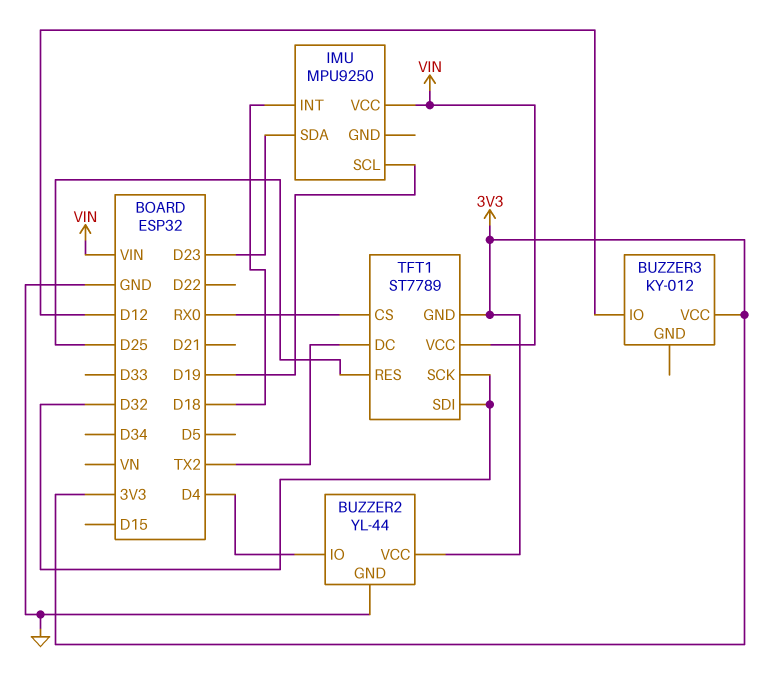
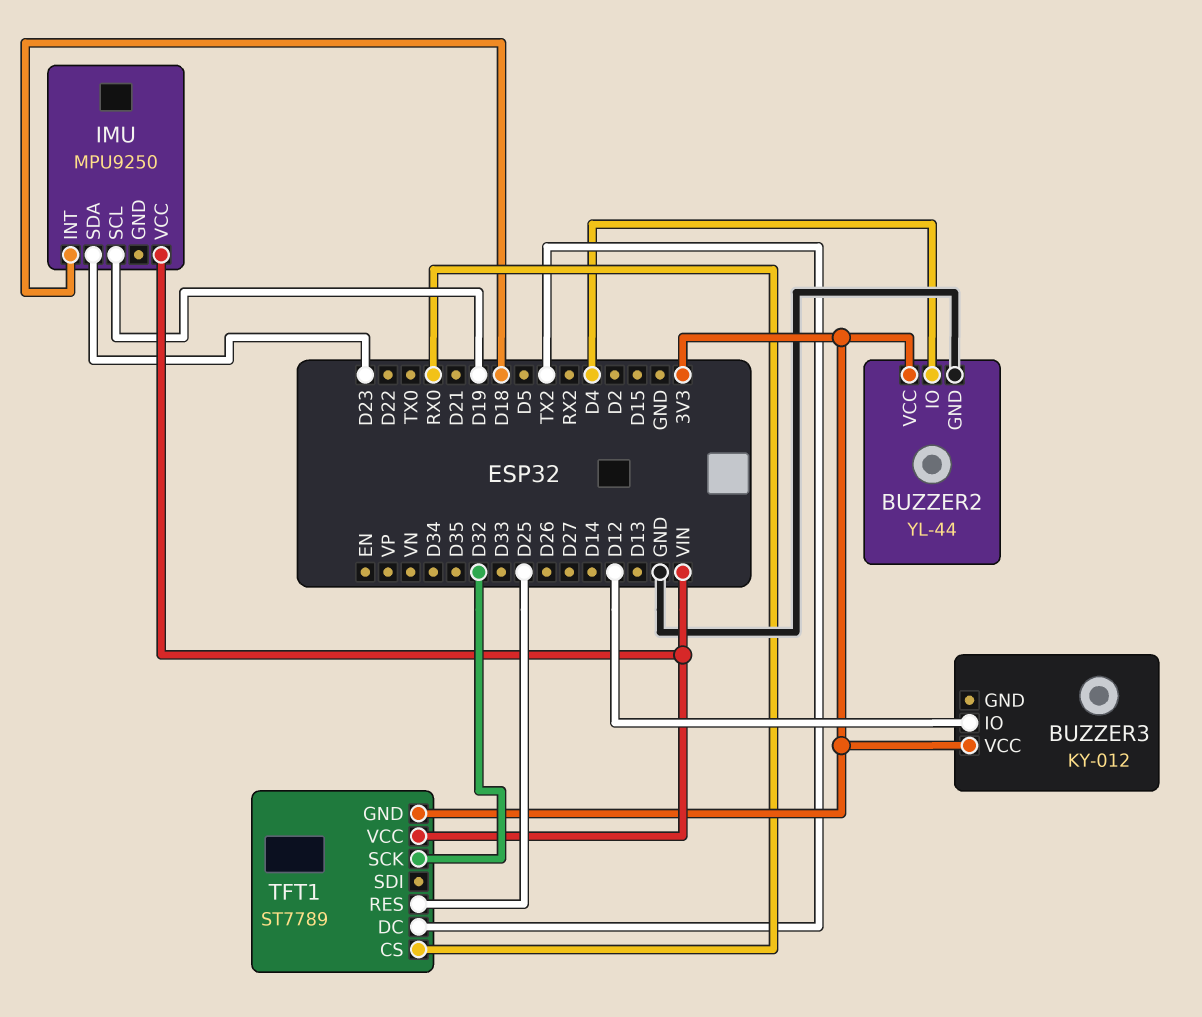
TFT1 pin SDI: D32 -> none

